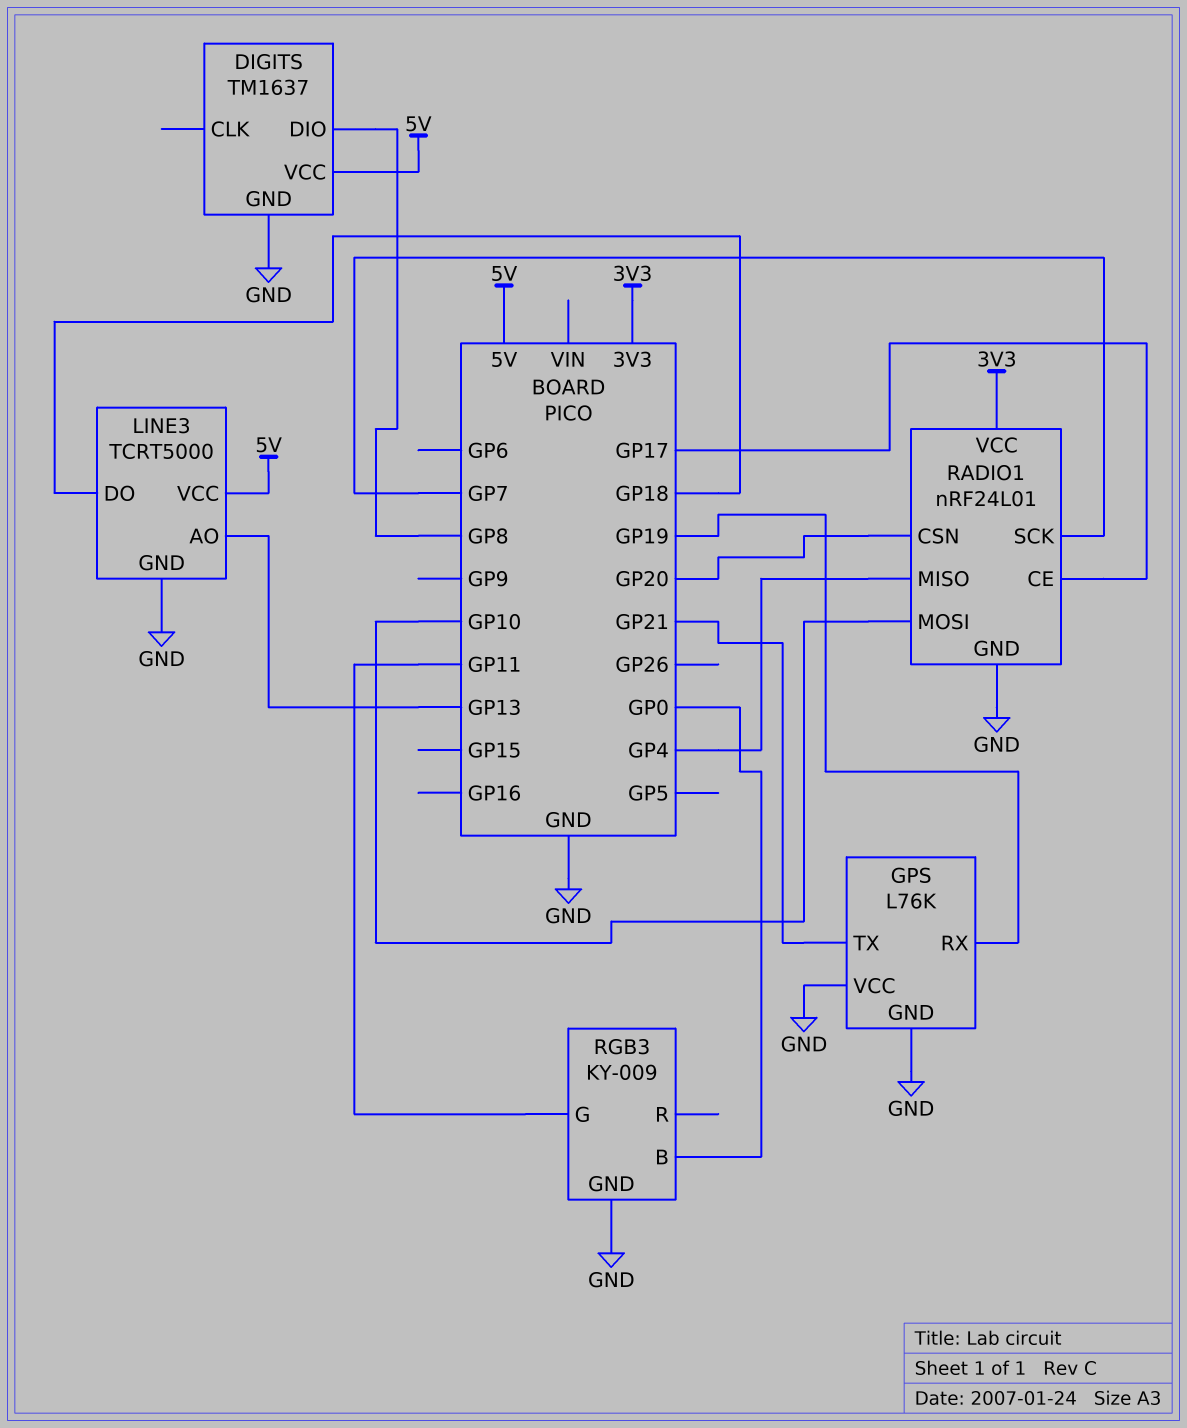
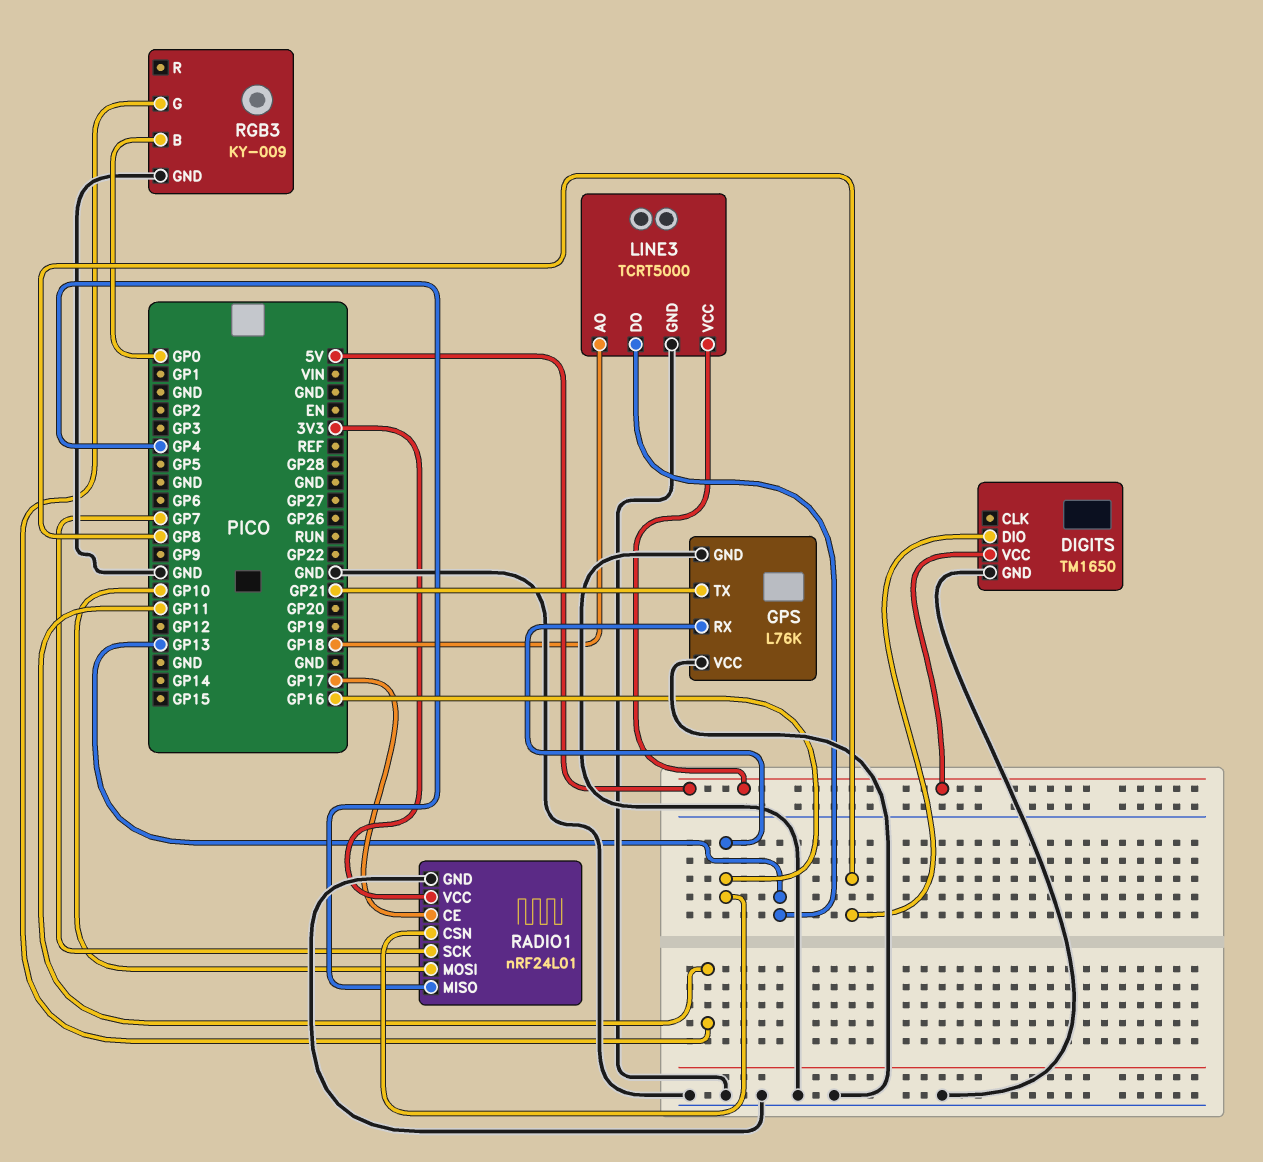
DIGITS: TM1637 -> TM1650
GPS pin RX: GP19 -> GP16
LINE3 pin AO: GP13 -> GP18
LINE3 pin DO: GP18 -> GP13
RADIO1 pin CSN: GP20 -> GP16

